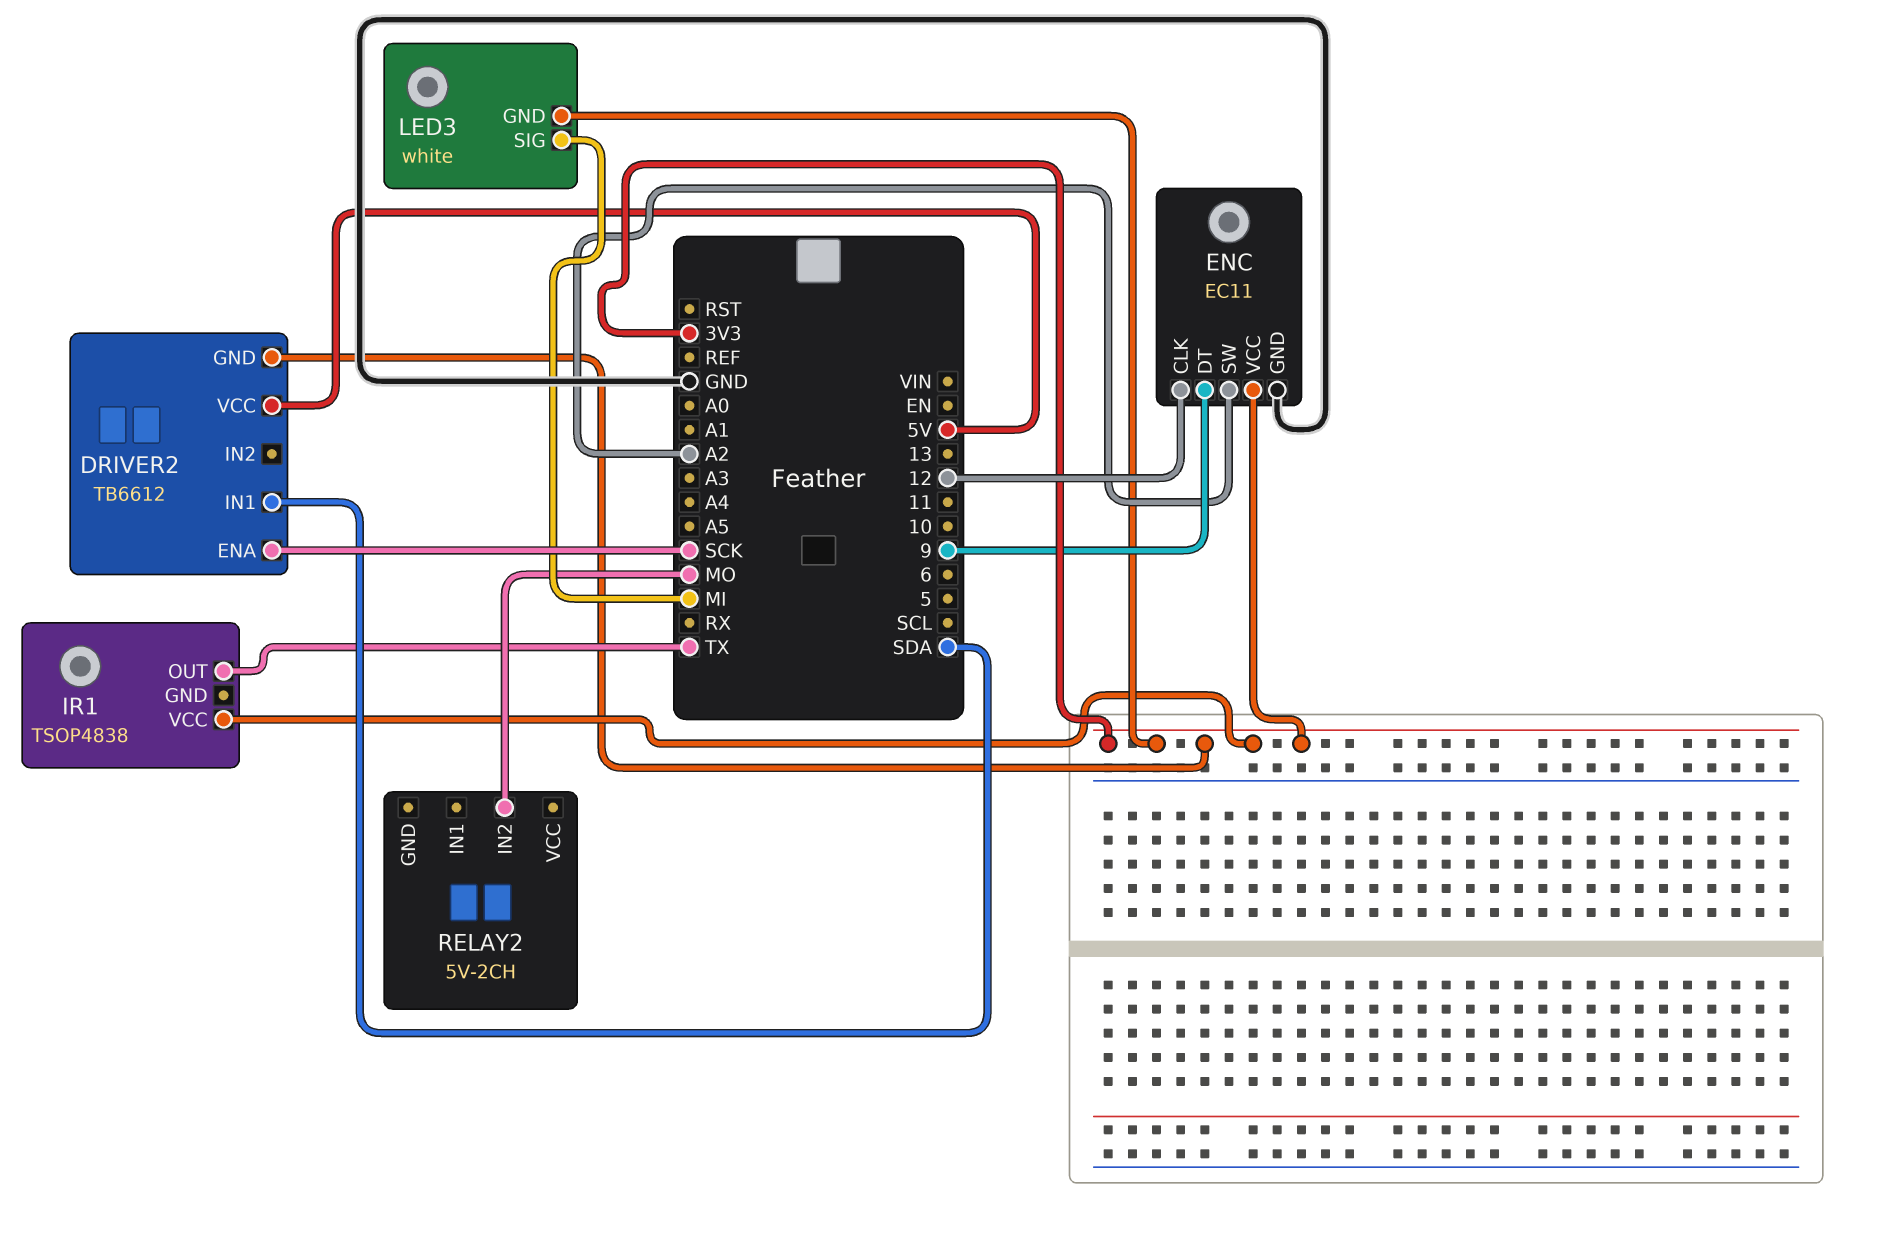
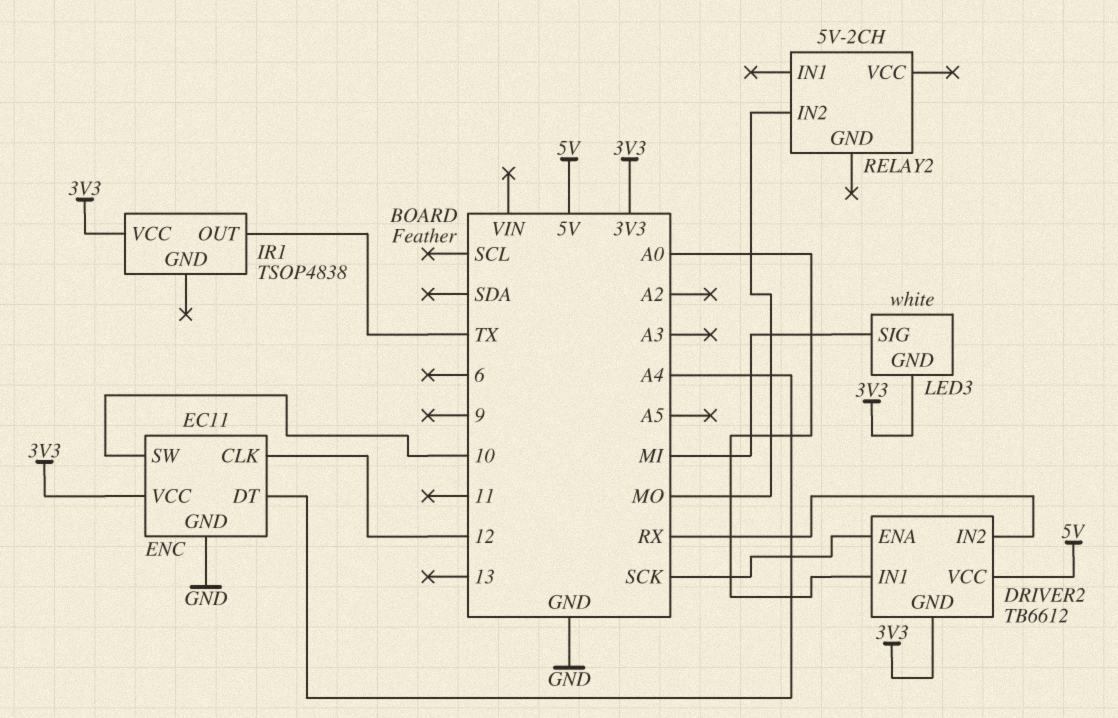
DRIVER2 pin IN1: SDA -> A0
DRIVER2 pin IN2: none -> RX
ENC pin DT: 9 -> A4
ENC pin SW: A2 -> 10

